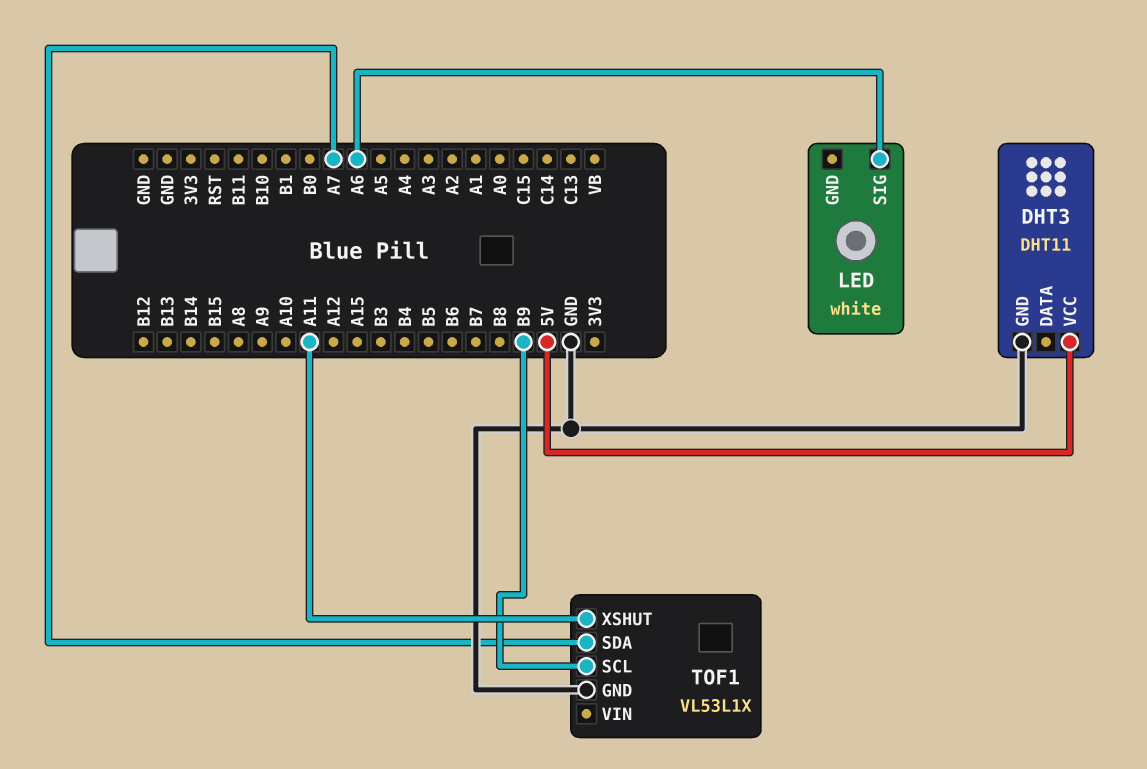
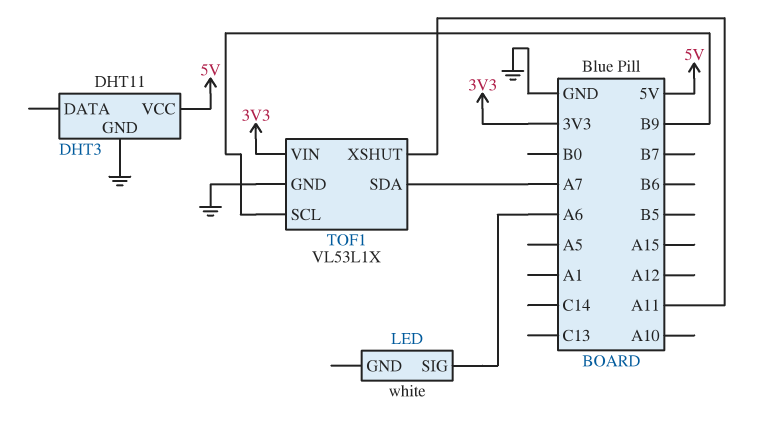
TOF1 pin VIN: none -> 3V3

